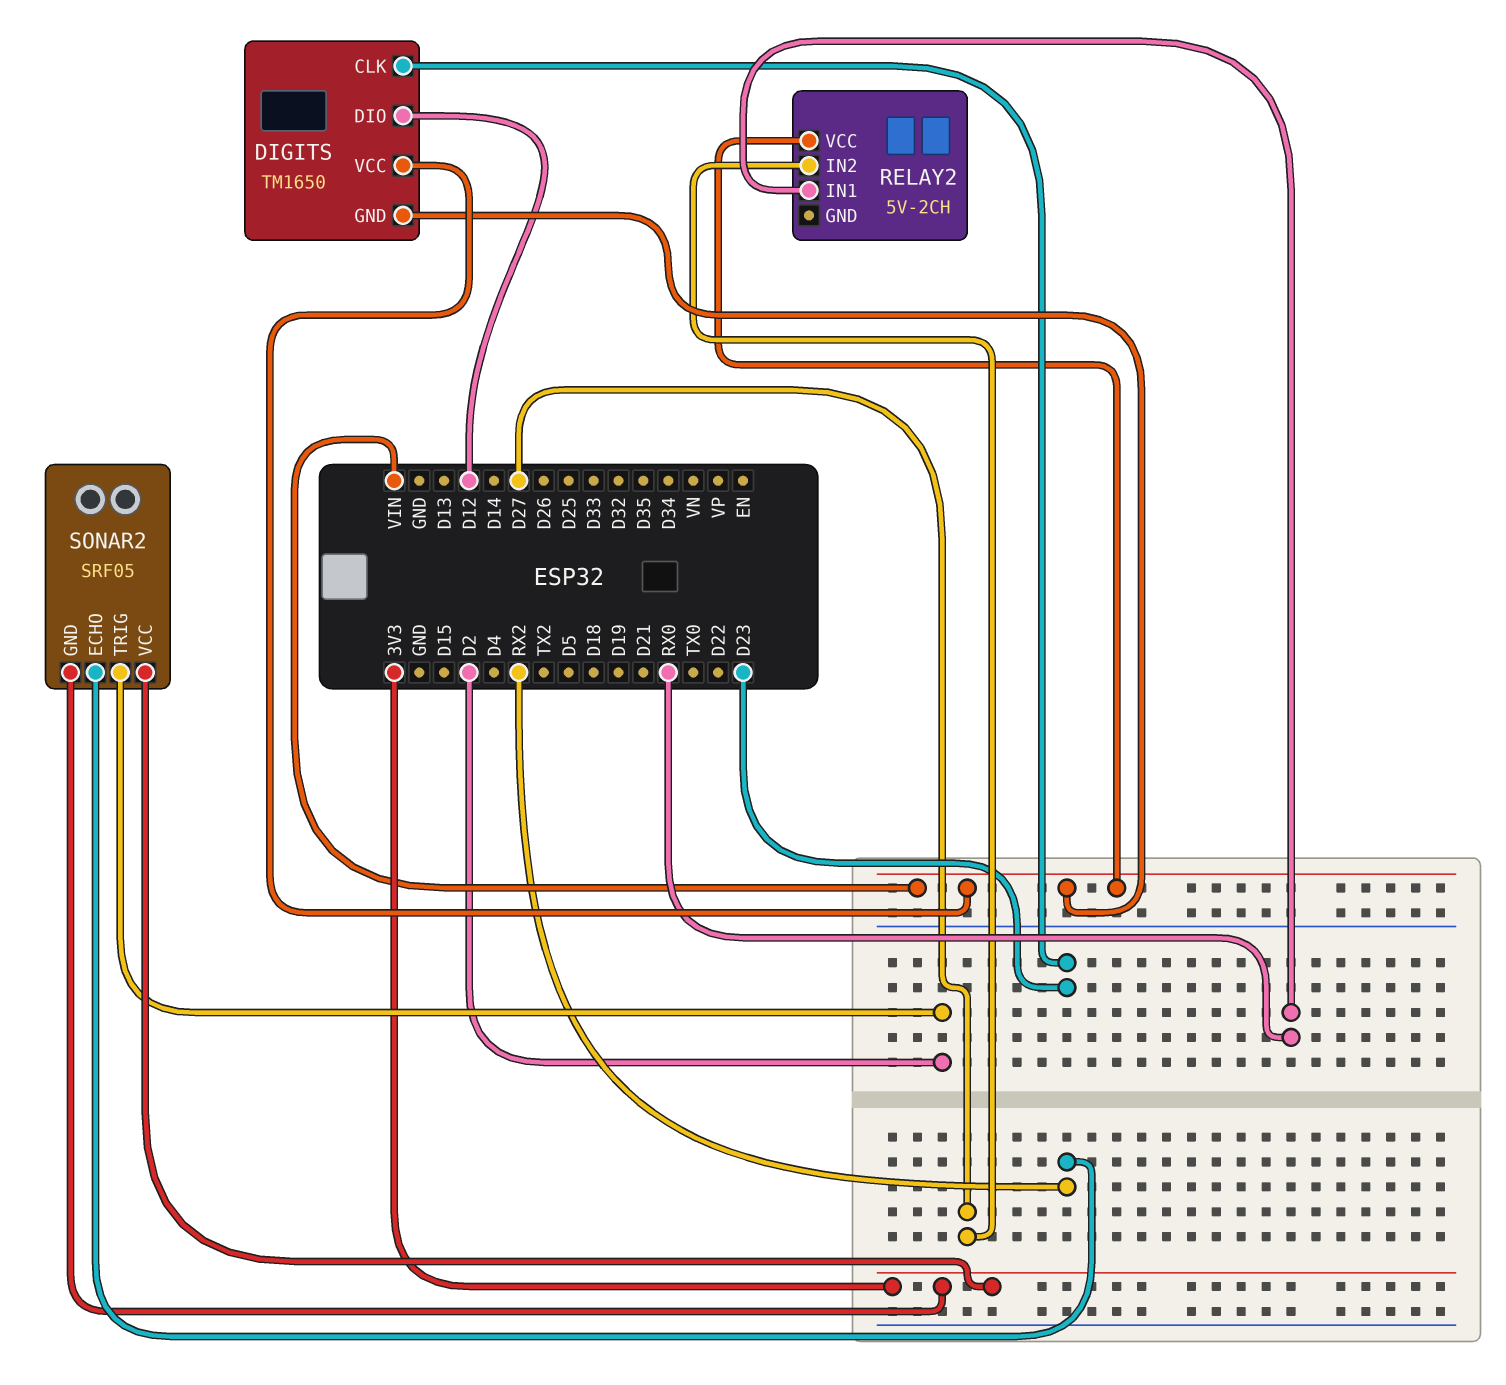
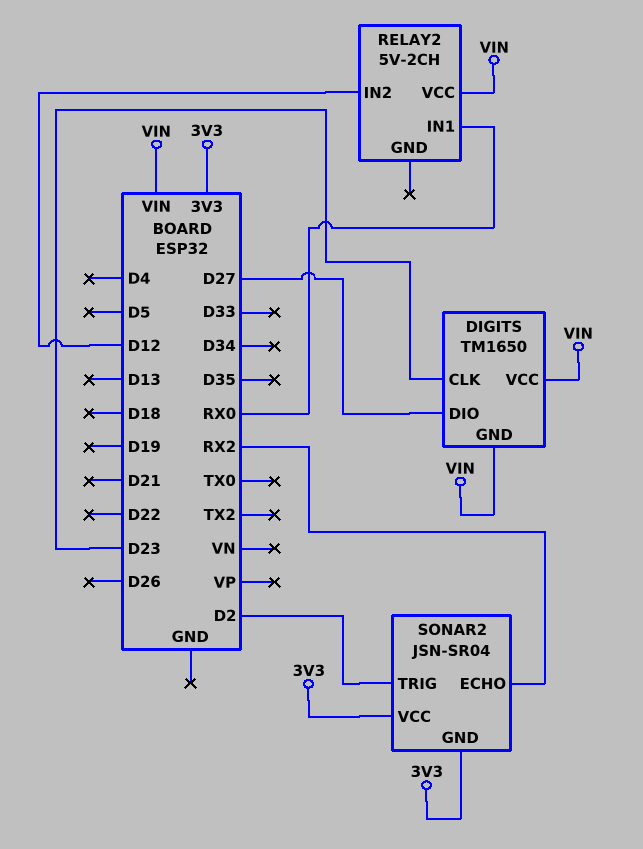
DIGITS pin DIO: D12 -> D27
RELAY2 pin IN2: D27 -> D12
SONAR2: SRF05 -> JSN-SR04

